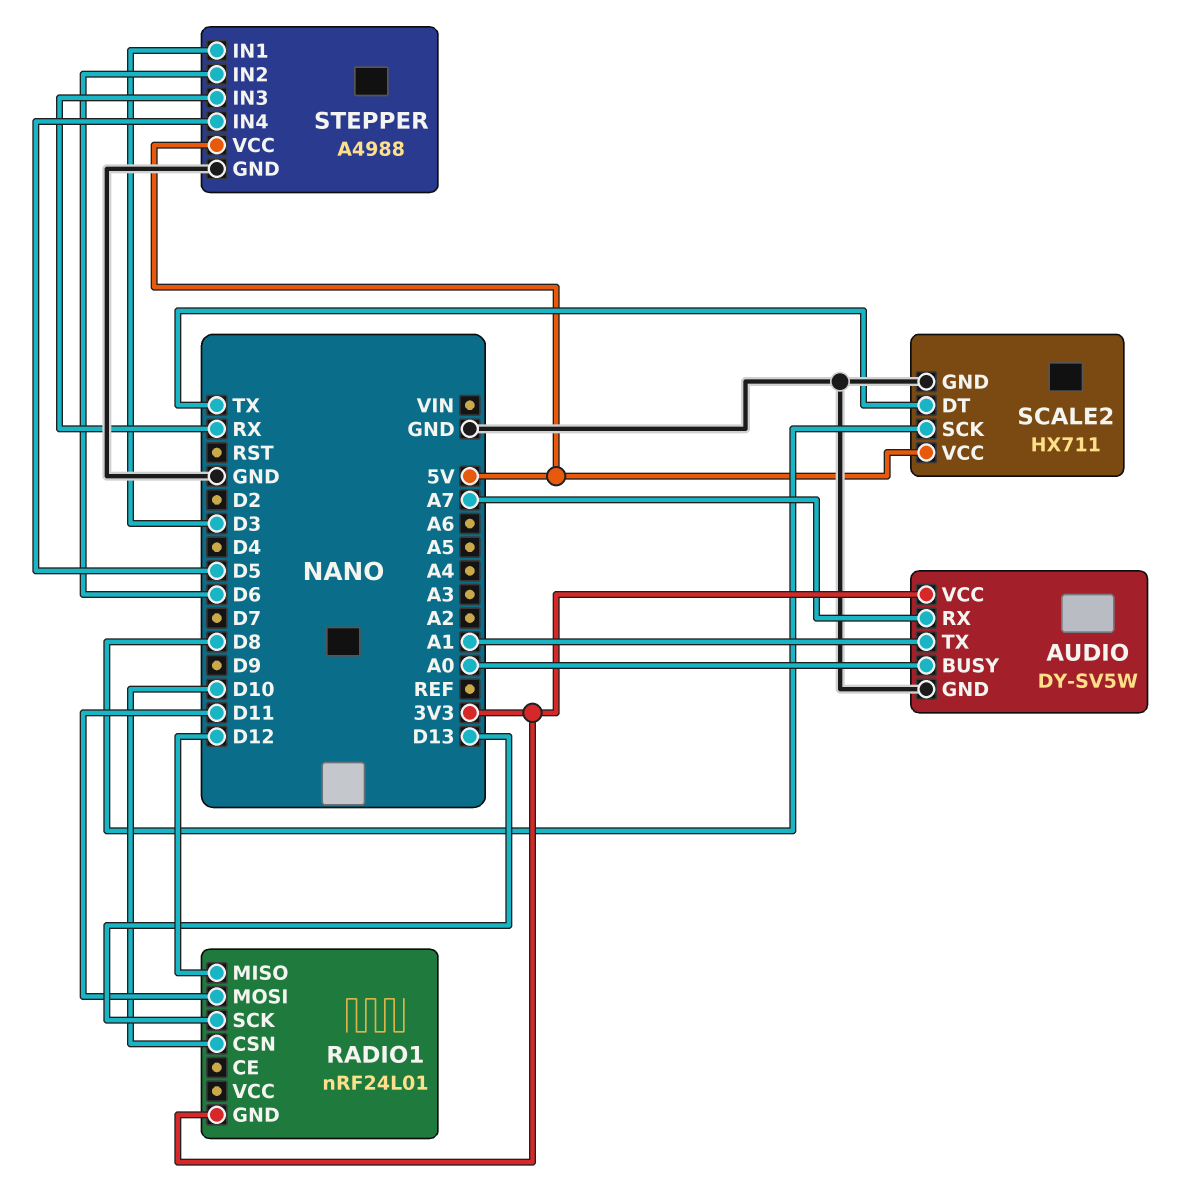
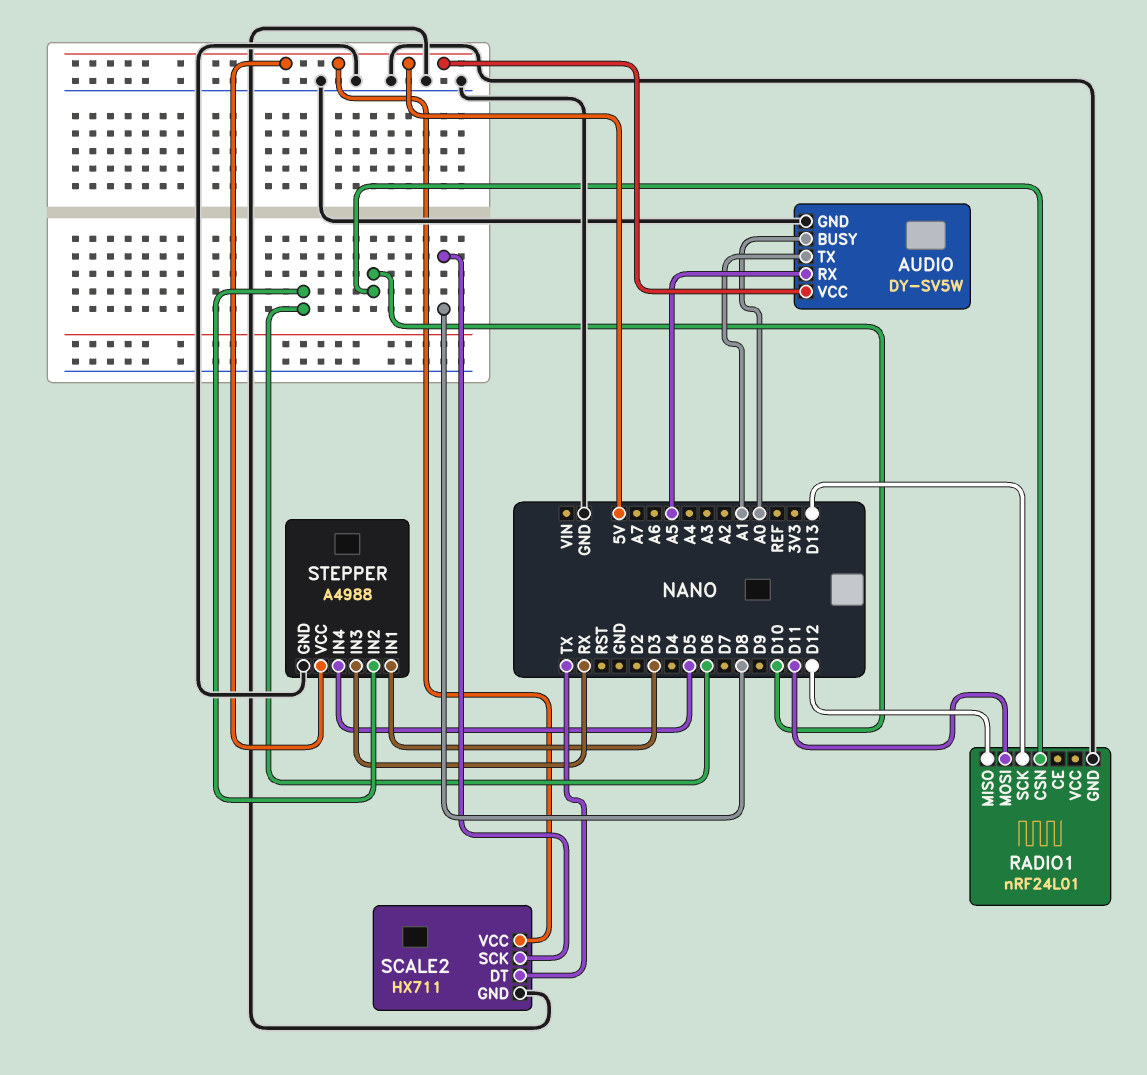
AUDIO pin RX: A7 -> A5
AUDIO pin VCC: 3V3 -> 5V
RADIO1 pin GND: 3V3 -> GND

